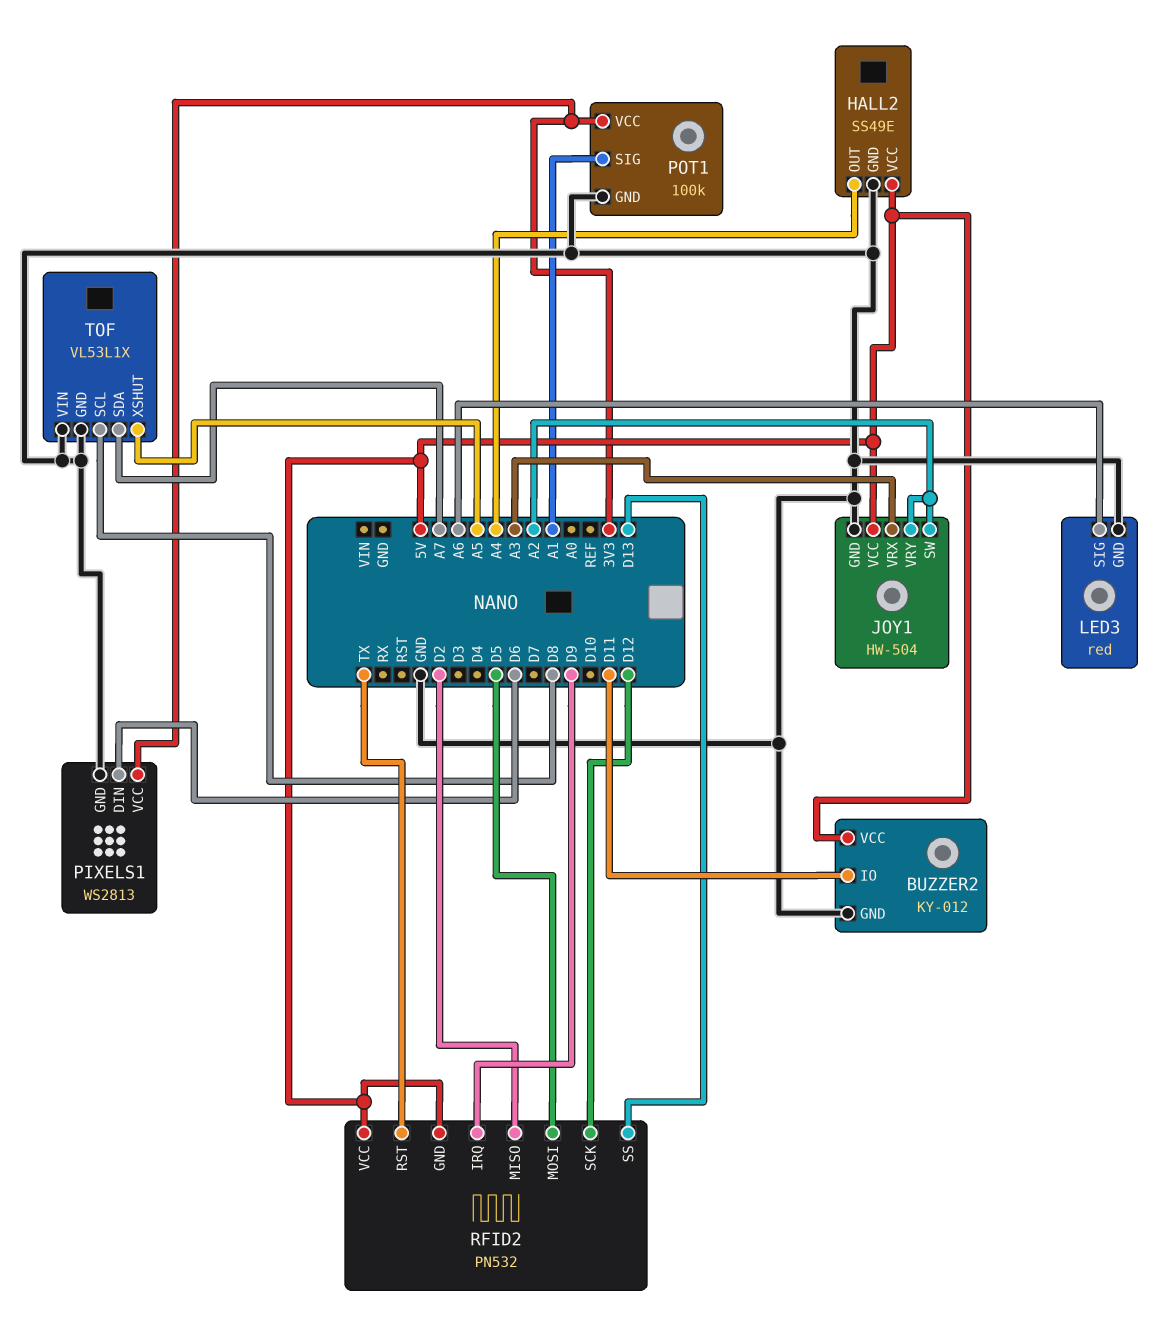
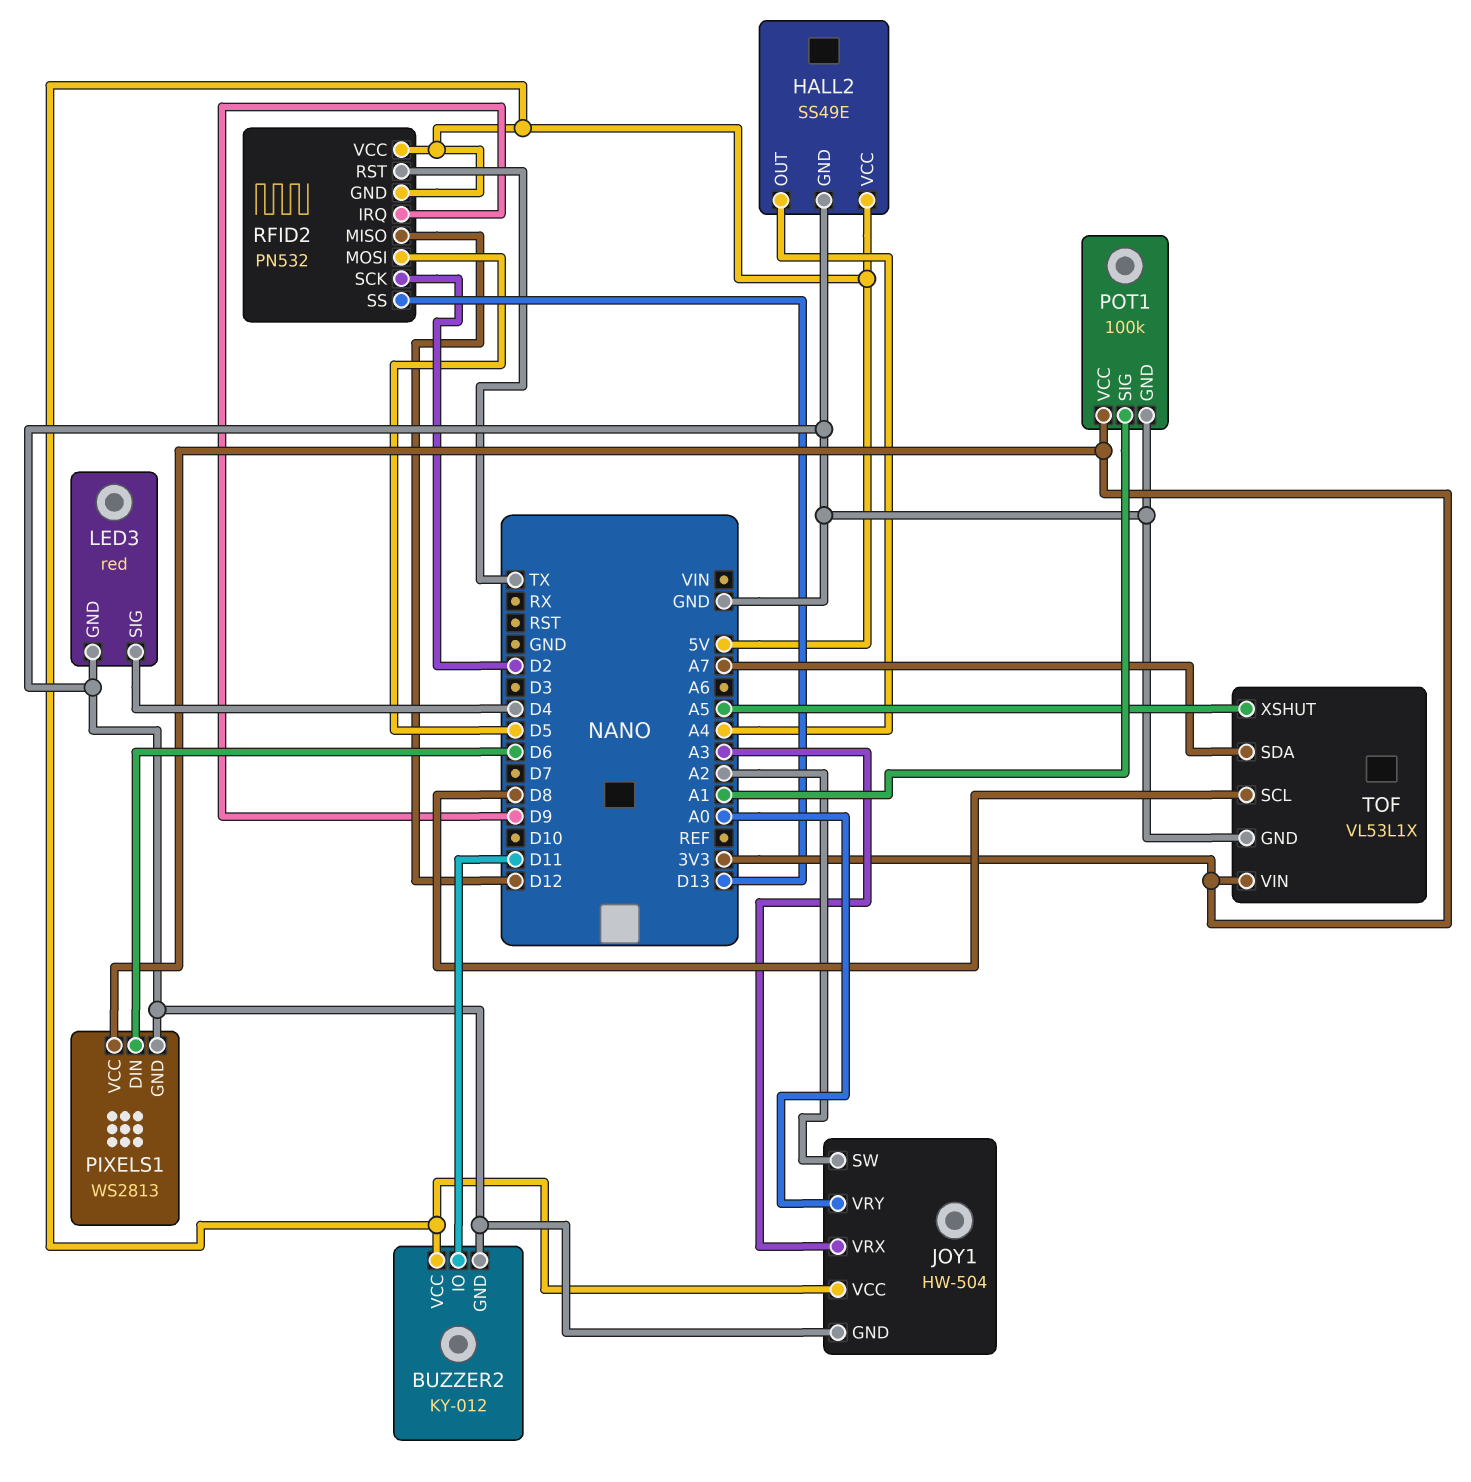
JOY1 pin VRY: A2 -> A0
LED3 pin SIG: A6 -> D4
RFID2 pin MISO: D2 -> D12
RFID2 pin SCK: D12 -> D2
TOF pin VIN: GND -> 3V3

